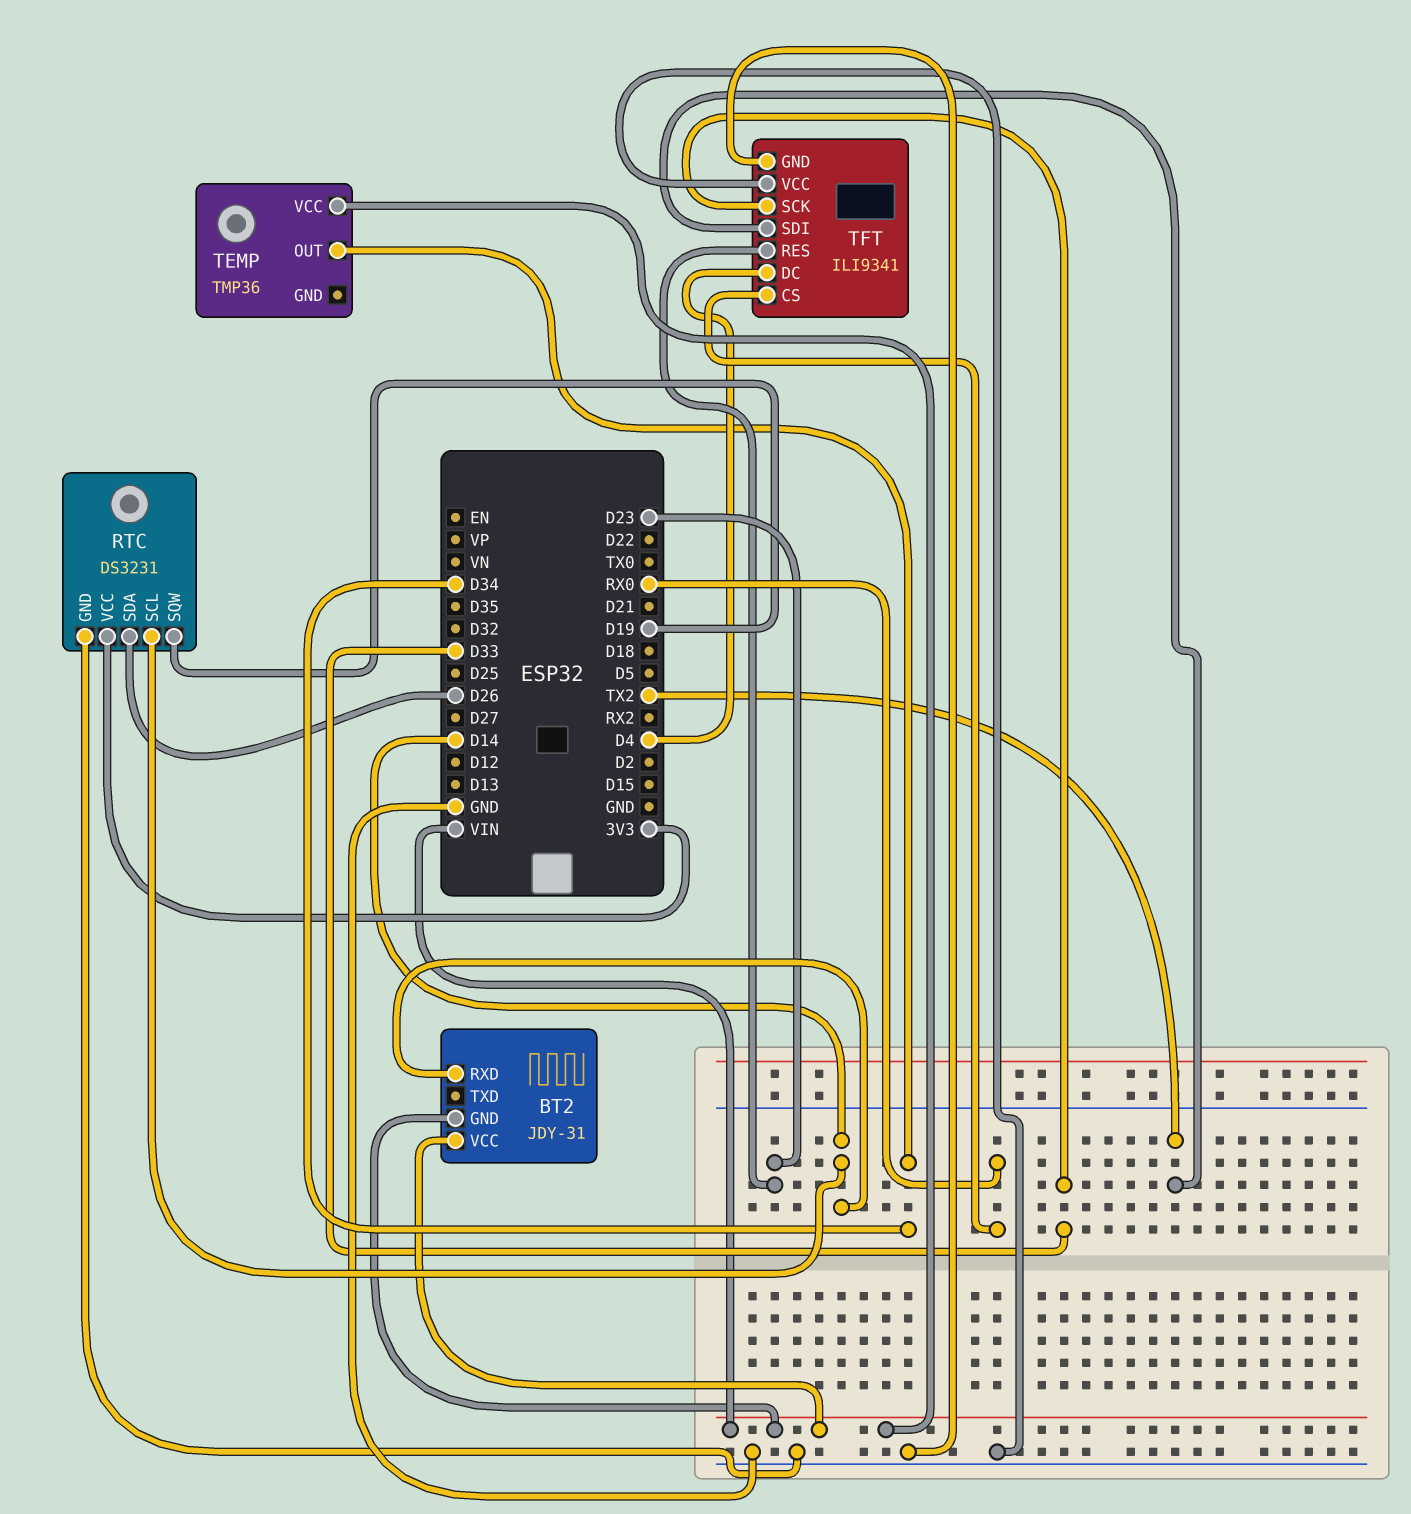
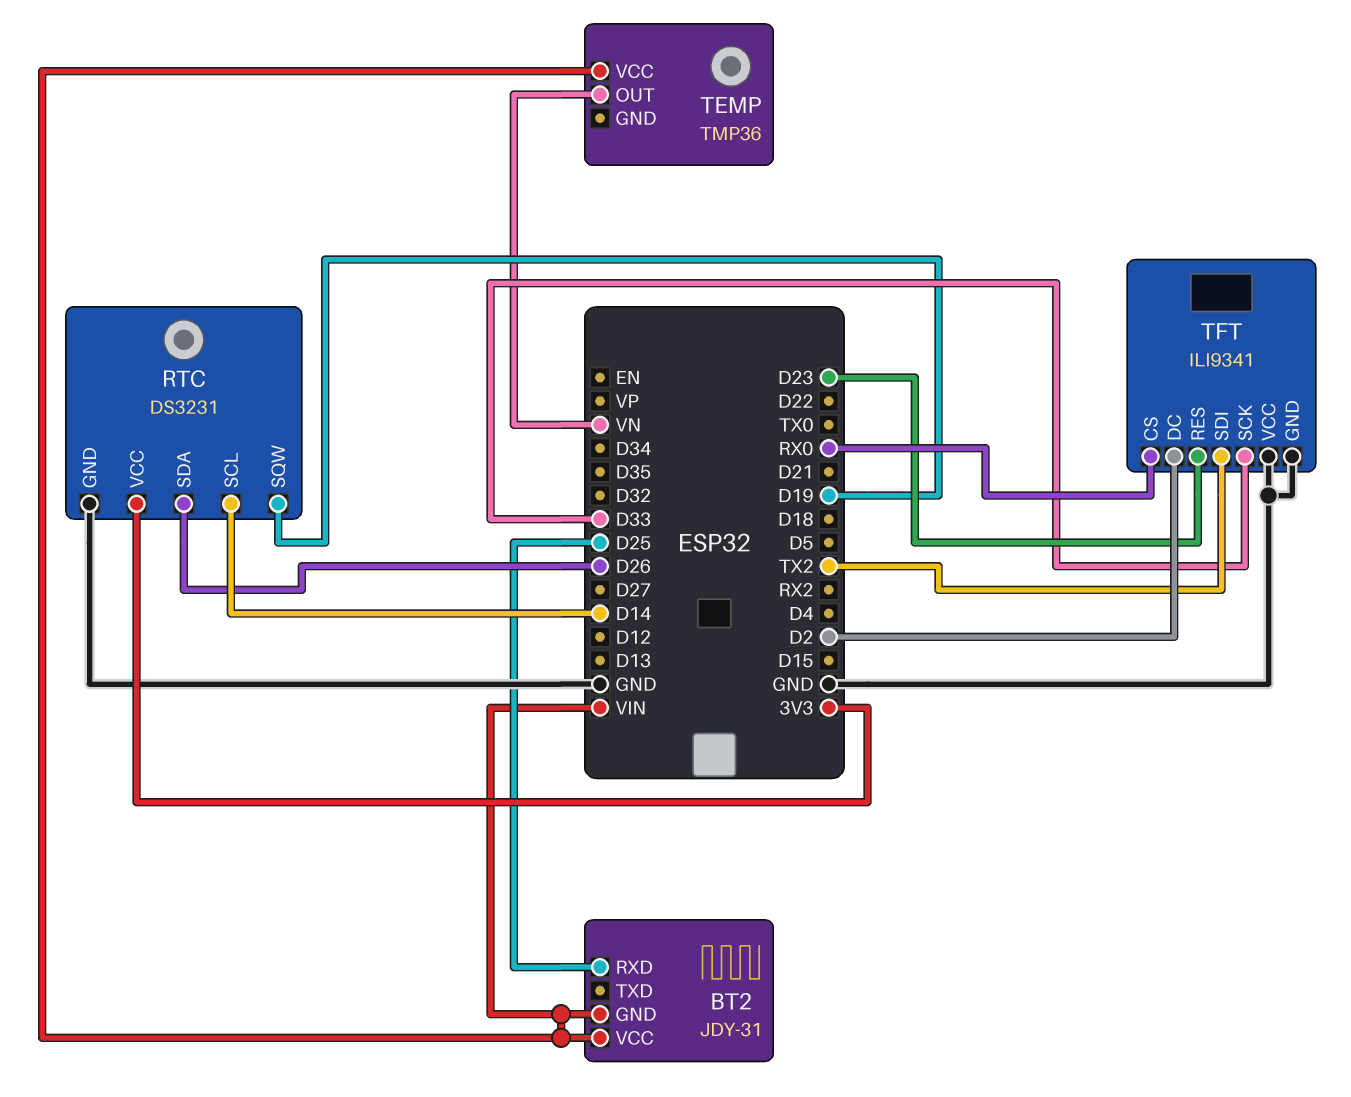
BT2 pin RXD: D14 -> D25
TEMP pin OUT: D34 -> VN
TFT pin DC: D4 -> D2

